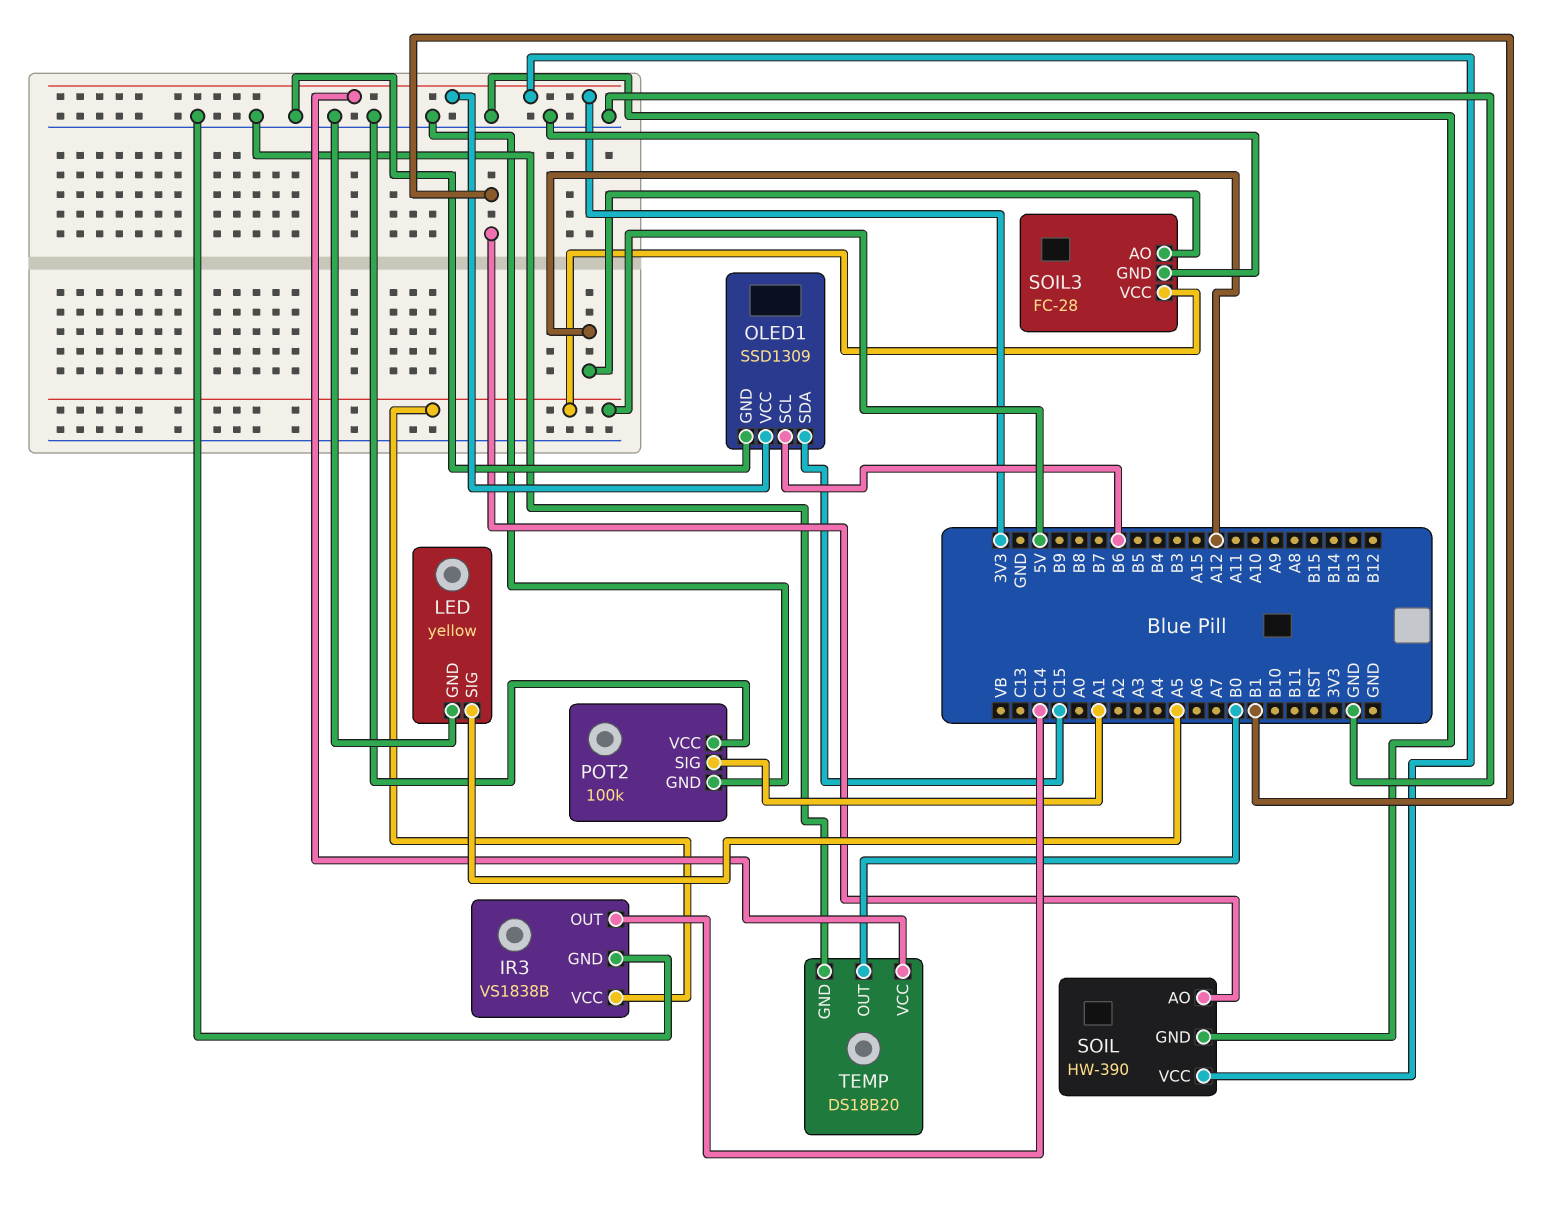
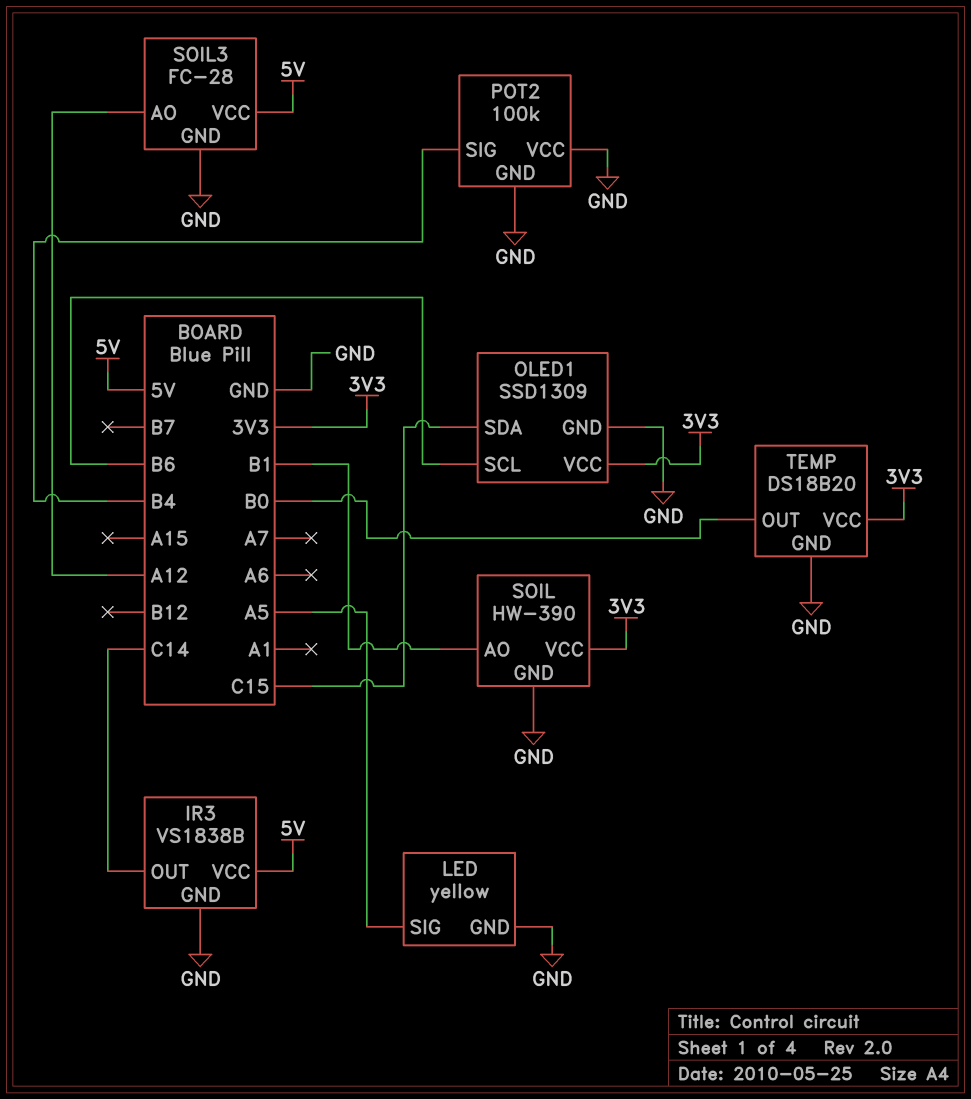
POT2 pin SIG: A1 -> B4

